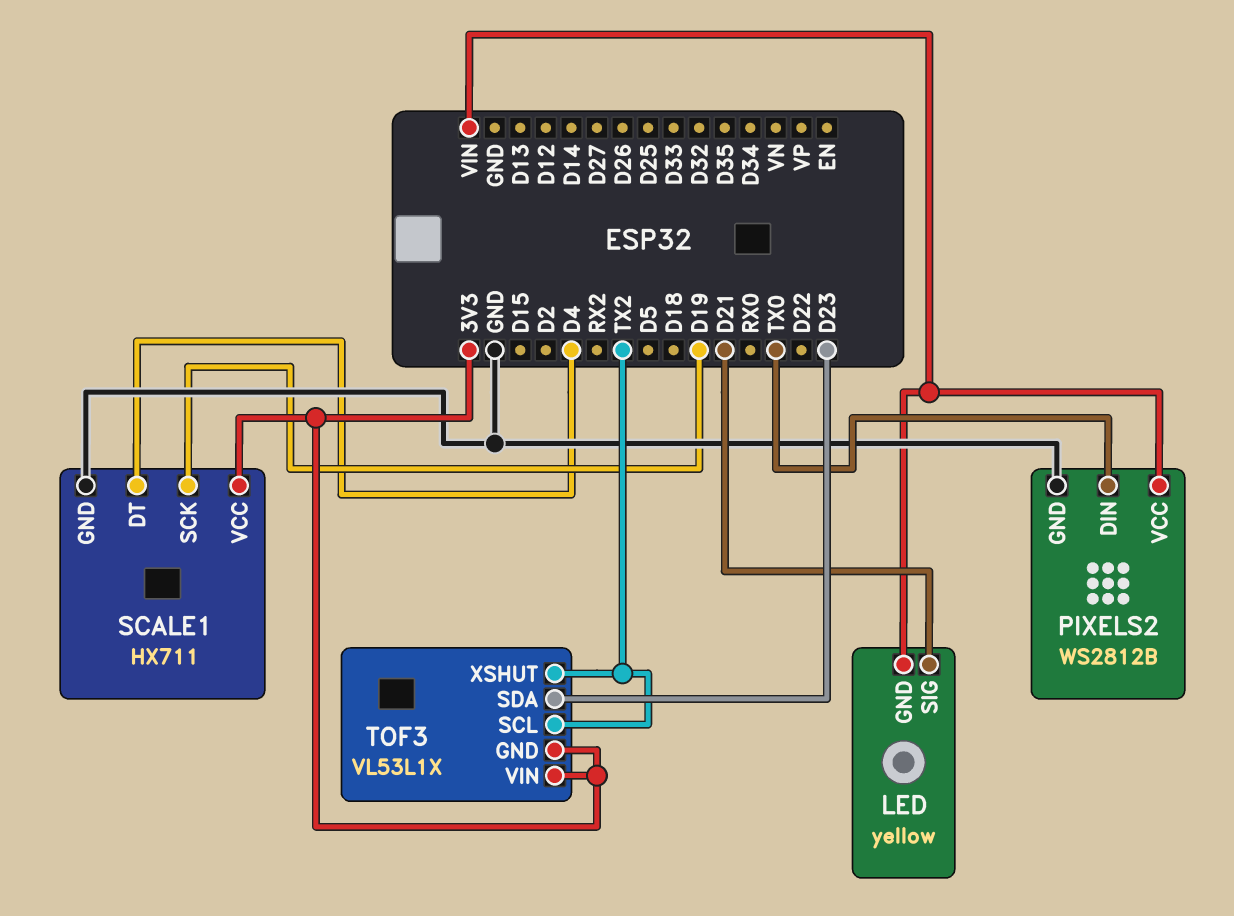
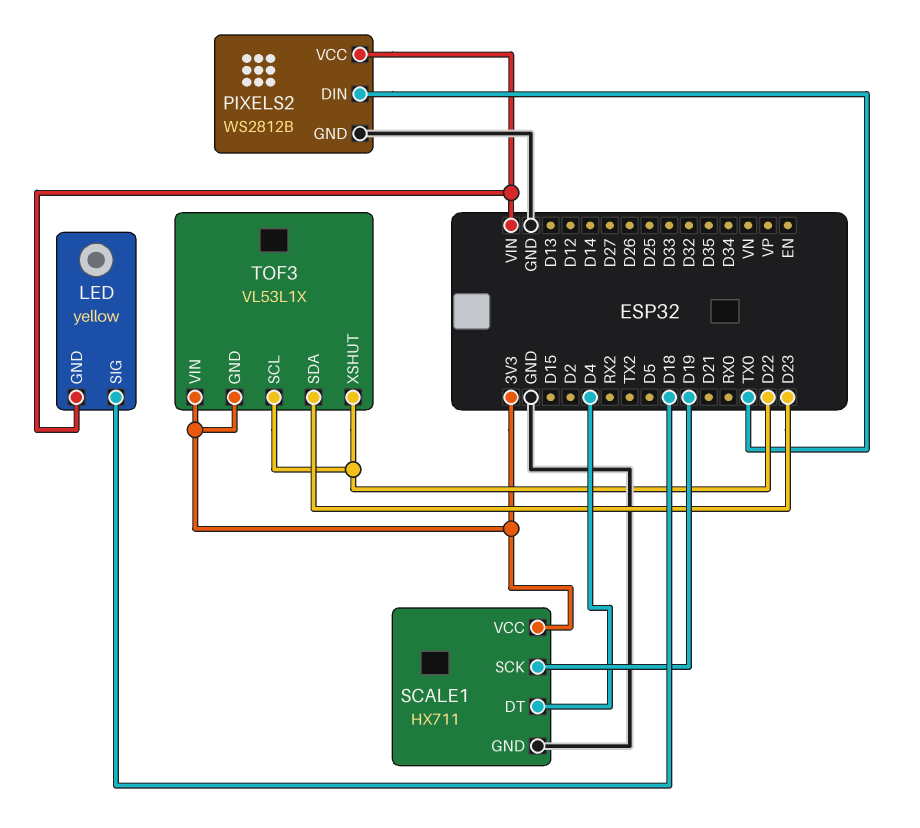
LED pin SIG: D21 -> D18
TOF3 pin SCL: TX2 -> D22
TOF3 pin XSHUT: TX2 -> D22

